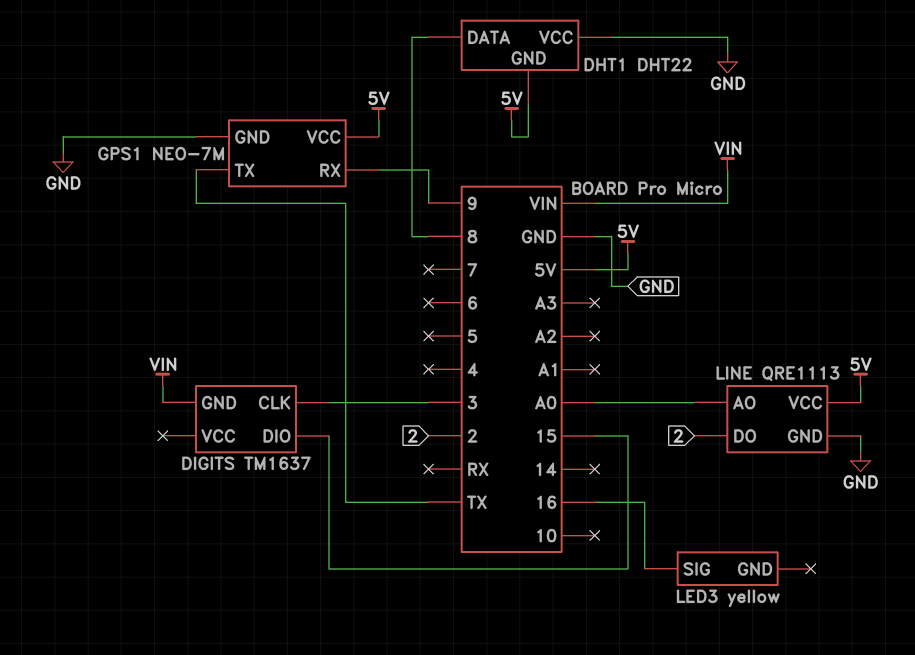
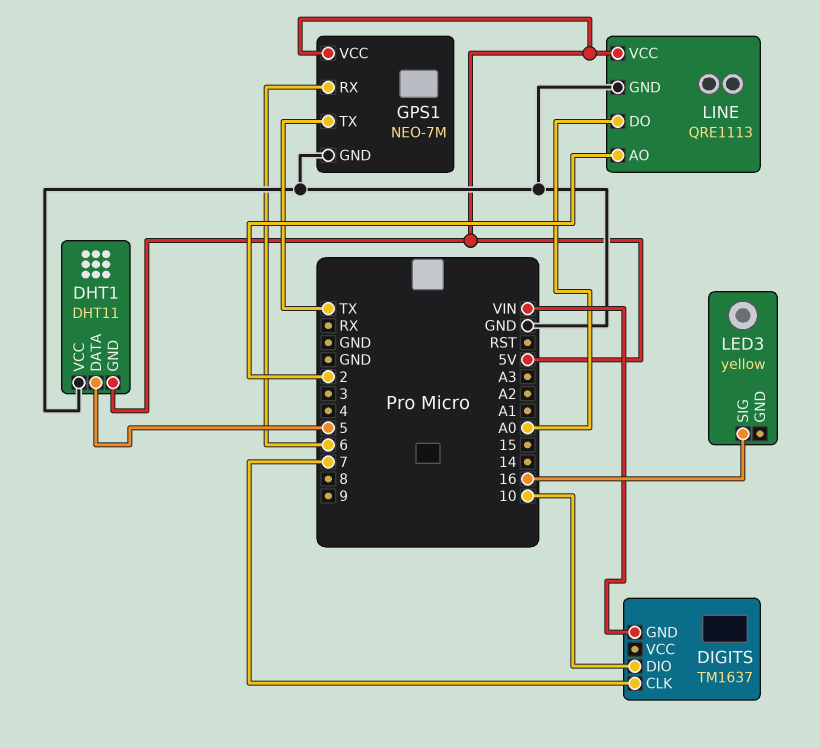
DHT1: DHT22 -> DHT11
DHT1 pin DATA: 8 -> 5
DIGITS pin CLK: 3 -> 7
DIGITS pin DIO: 15 -> 10
GPS1 pin RX: 9 -> 6
LINE pin AO: A0 -> 2
LINE pin DO: 2 -> A0

